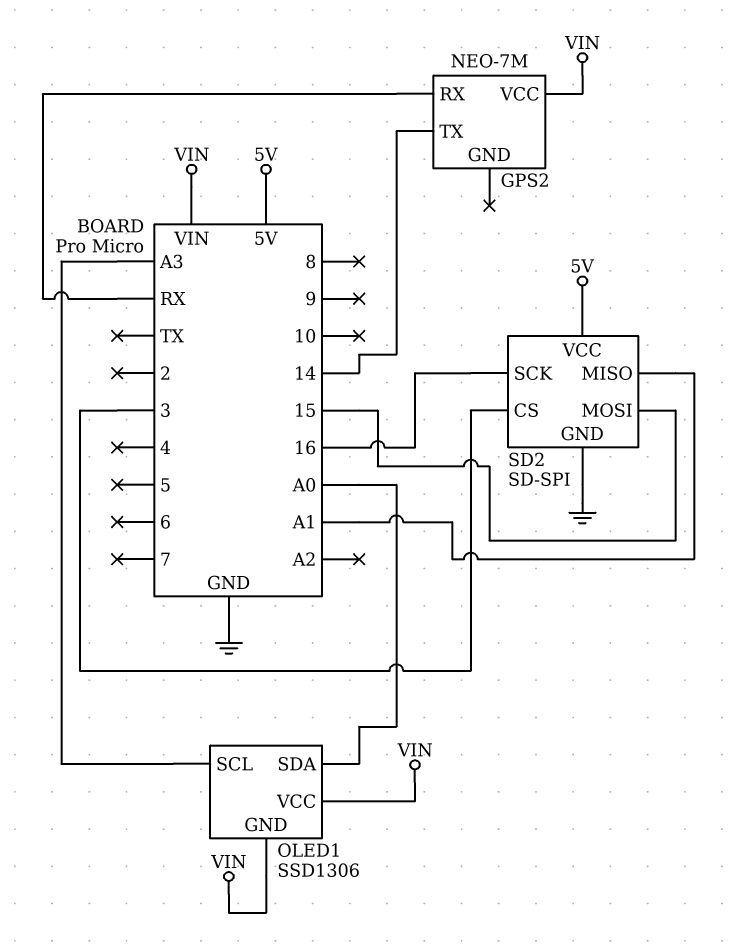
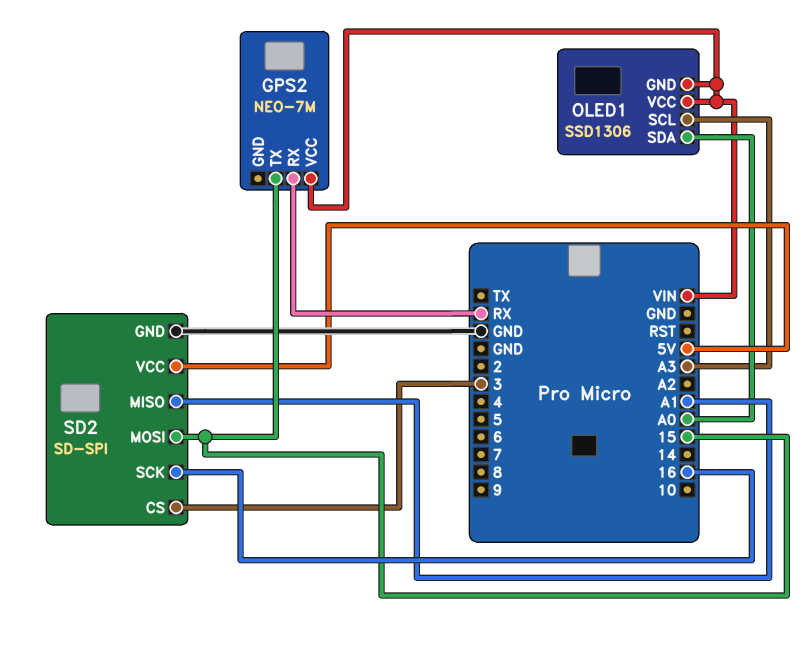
GPS2 pin TX: 14 -> 15

